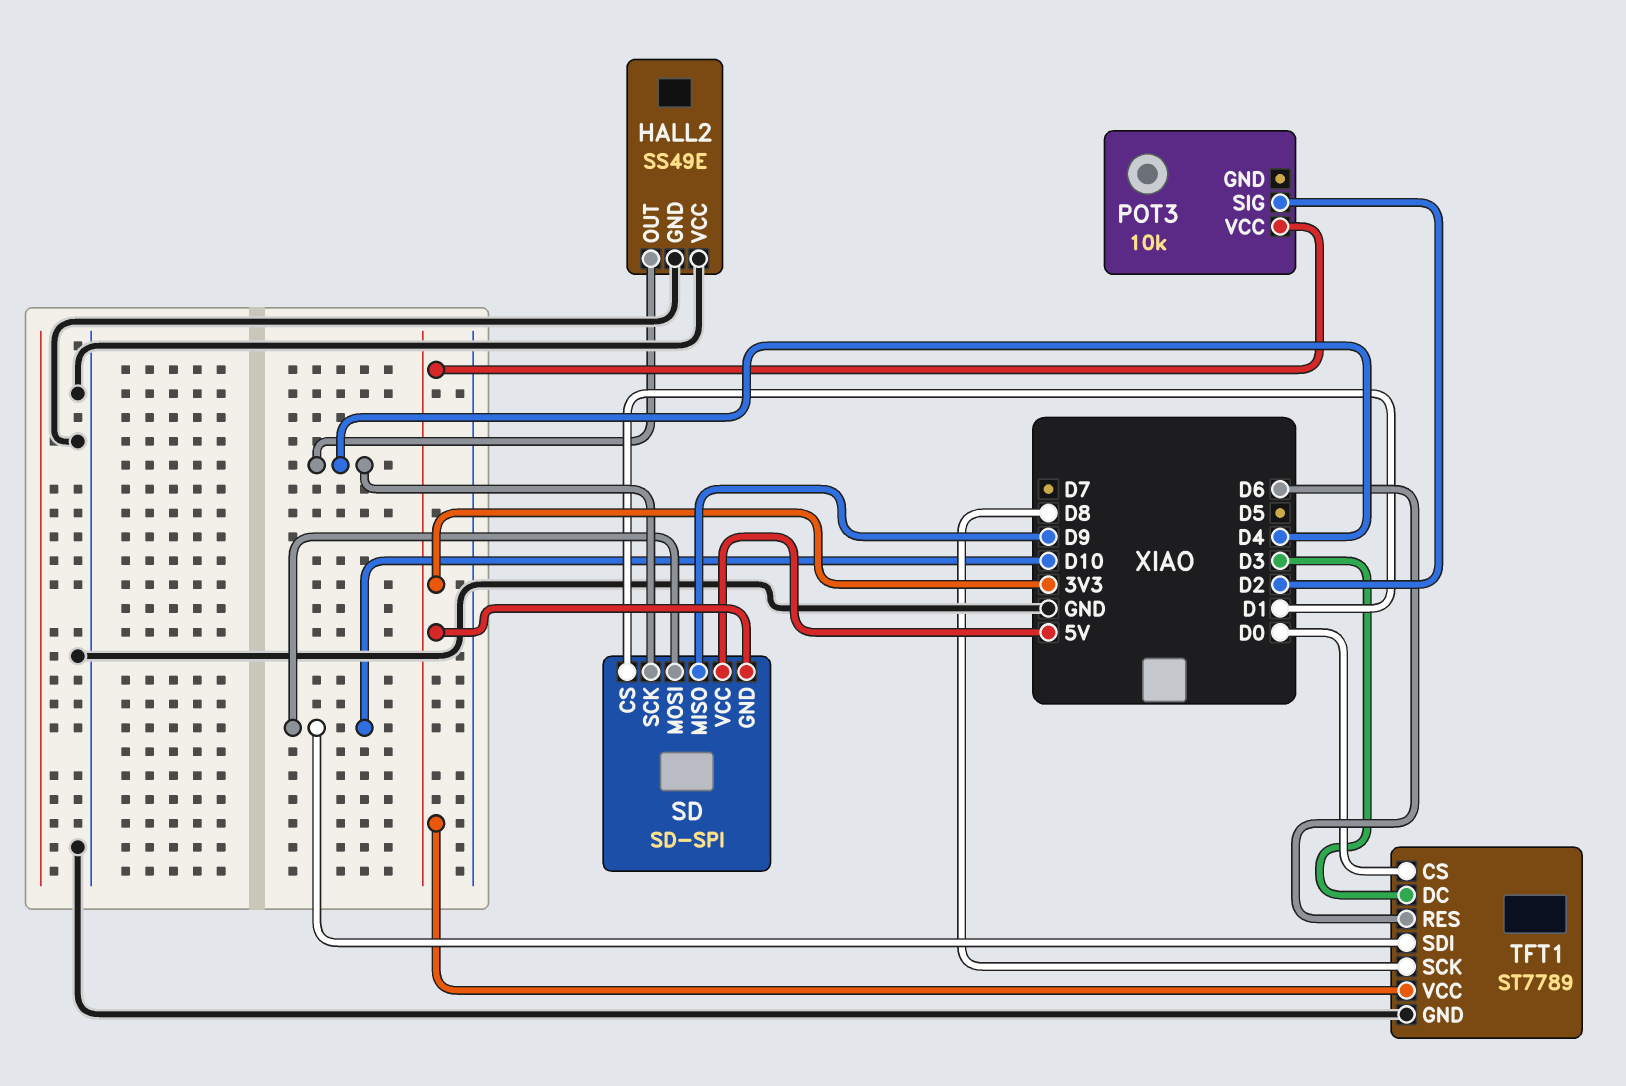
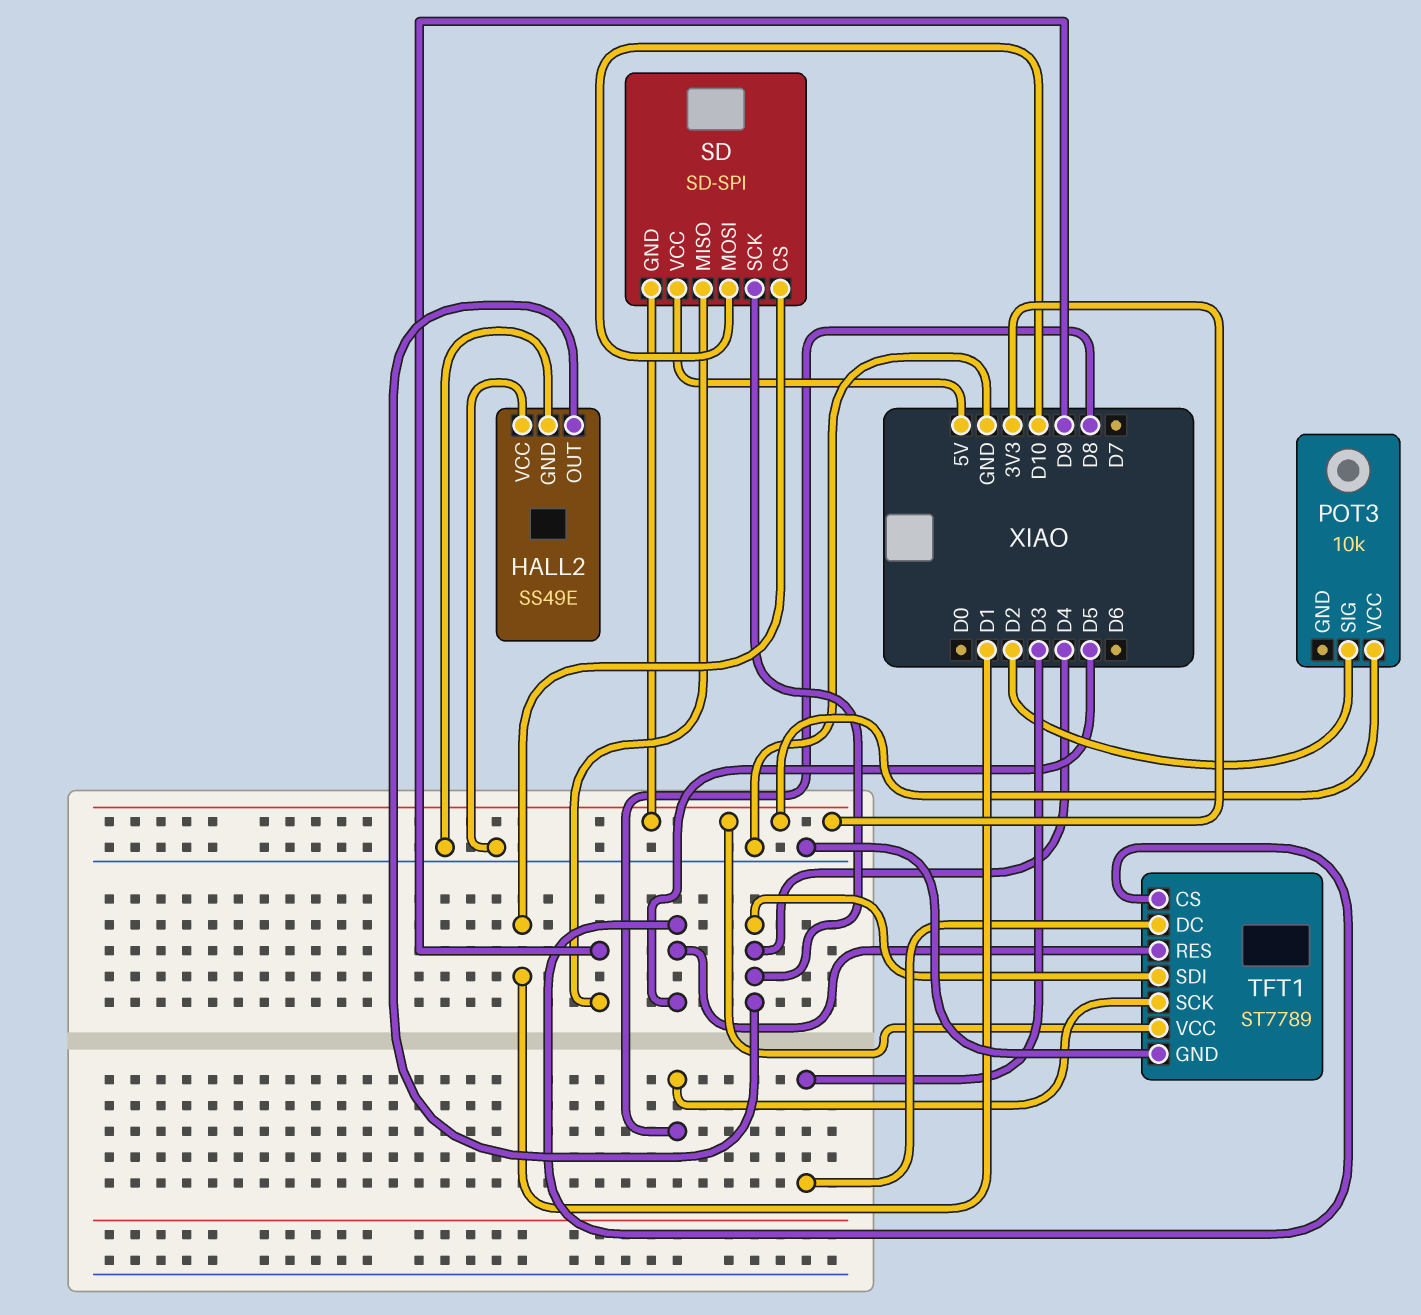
TFT1 pin CS: D0 -> D5
TFT1 pin RES: D6 -> D5
TFT1 pin SDI: D10 -> D4

